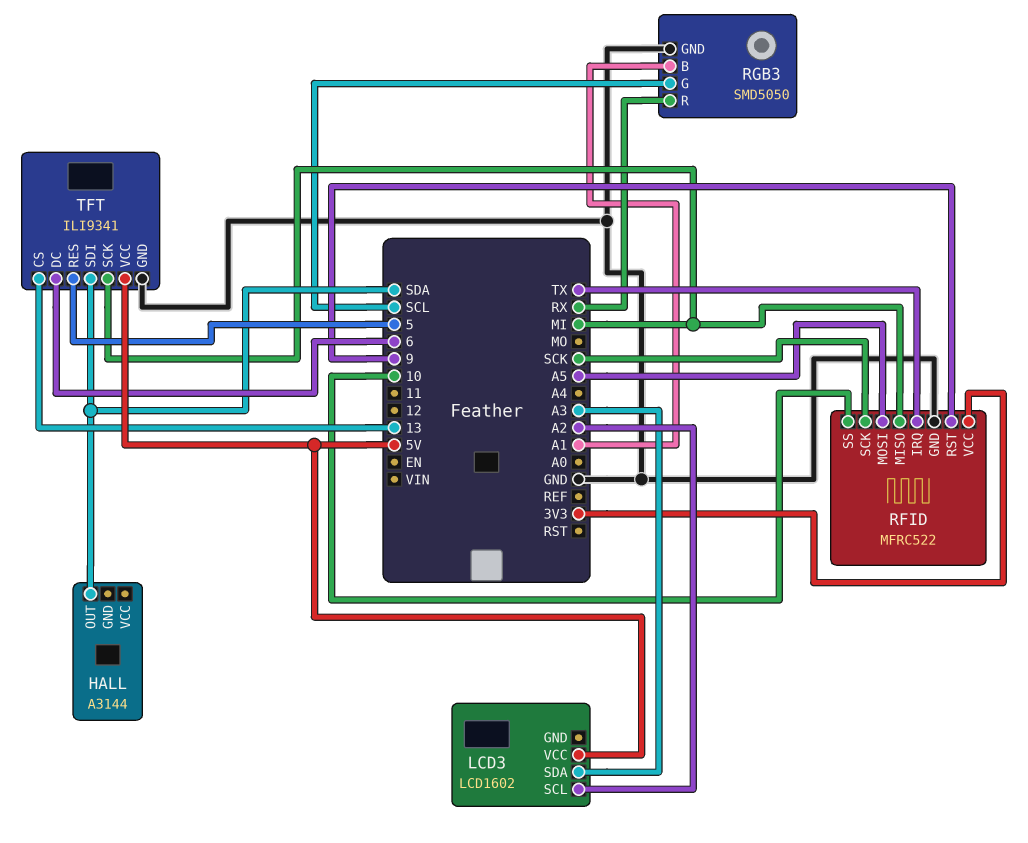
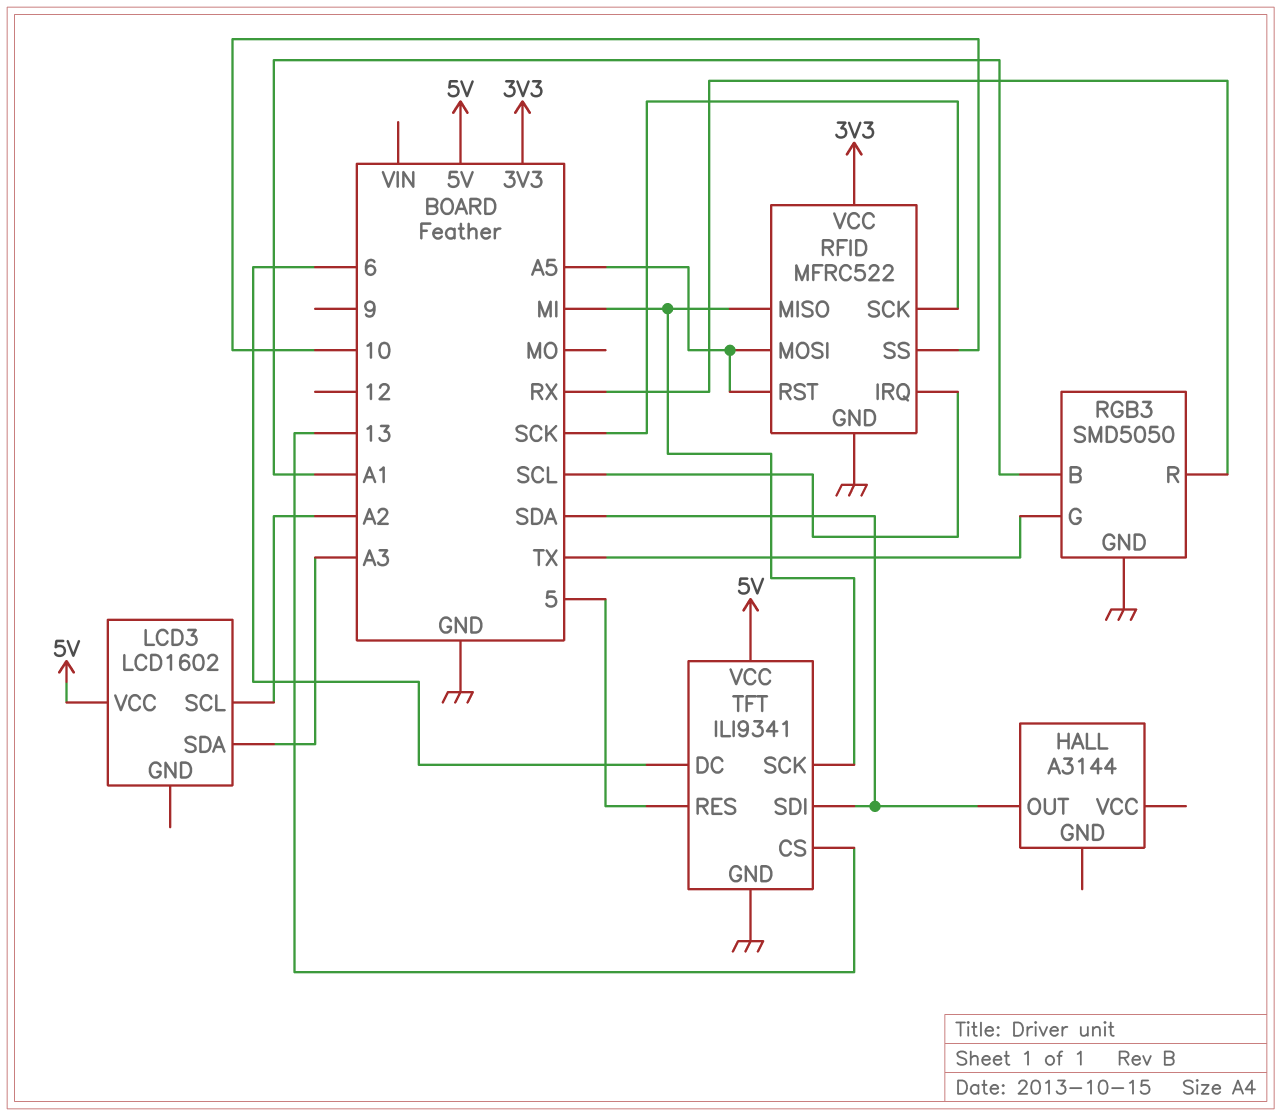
RFID pin IRQ: TX -> SCL
RFID pin RST: 9 -> A5
RGB3 pin G: SCL -> TX

